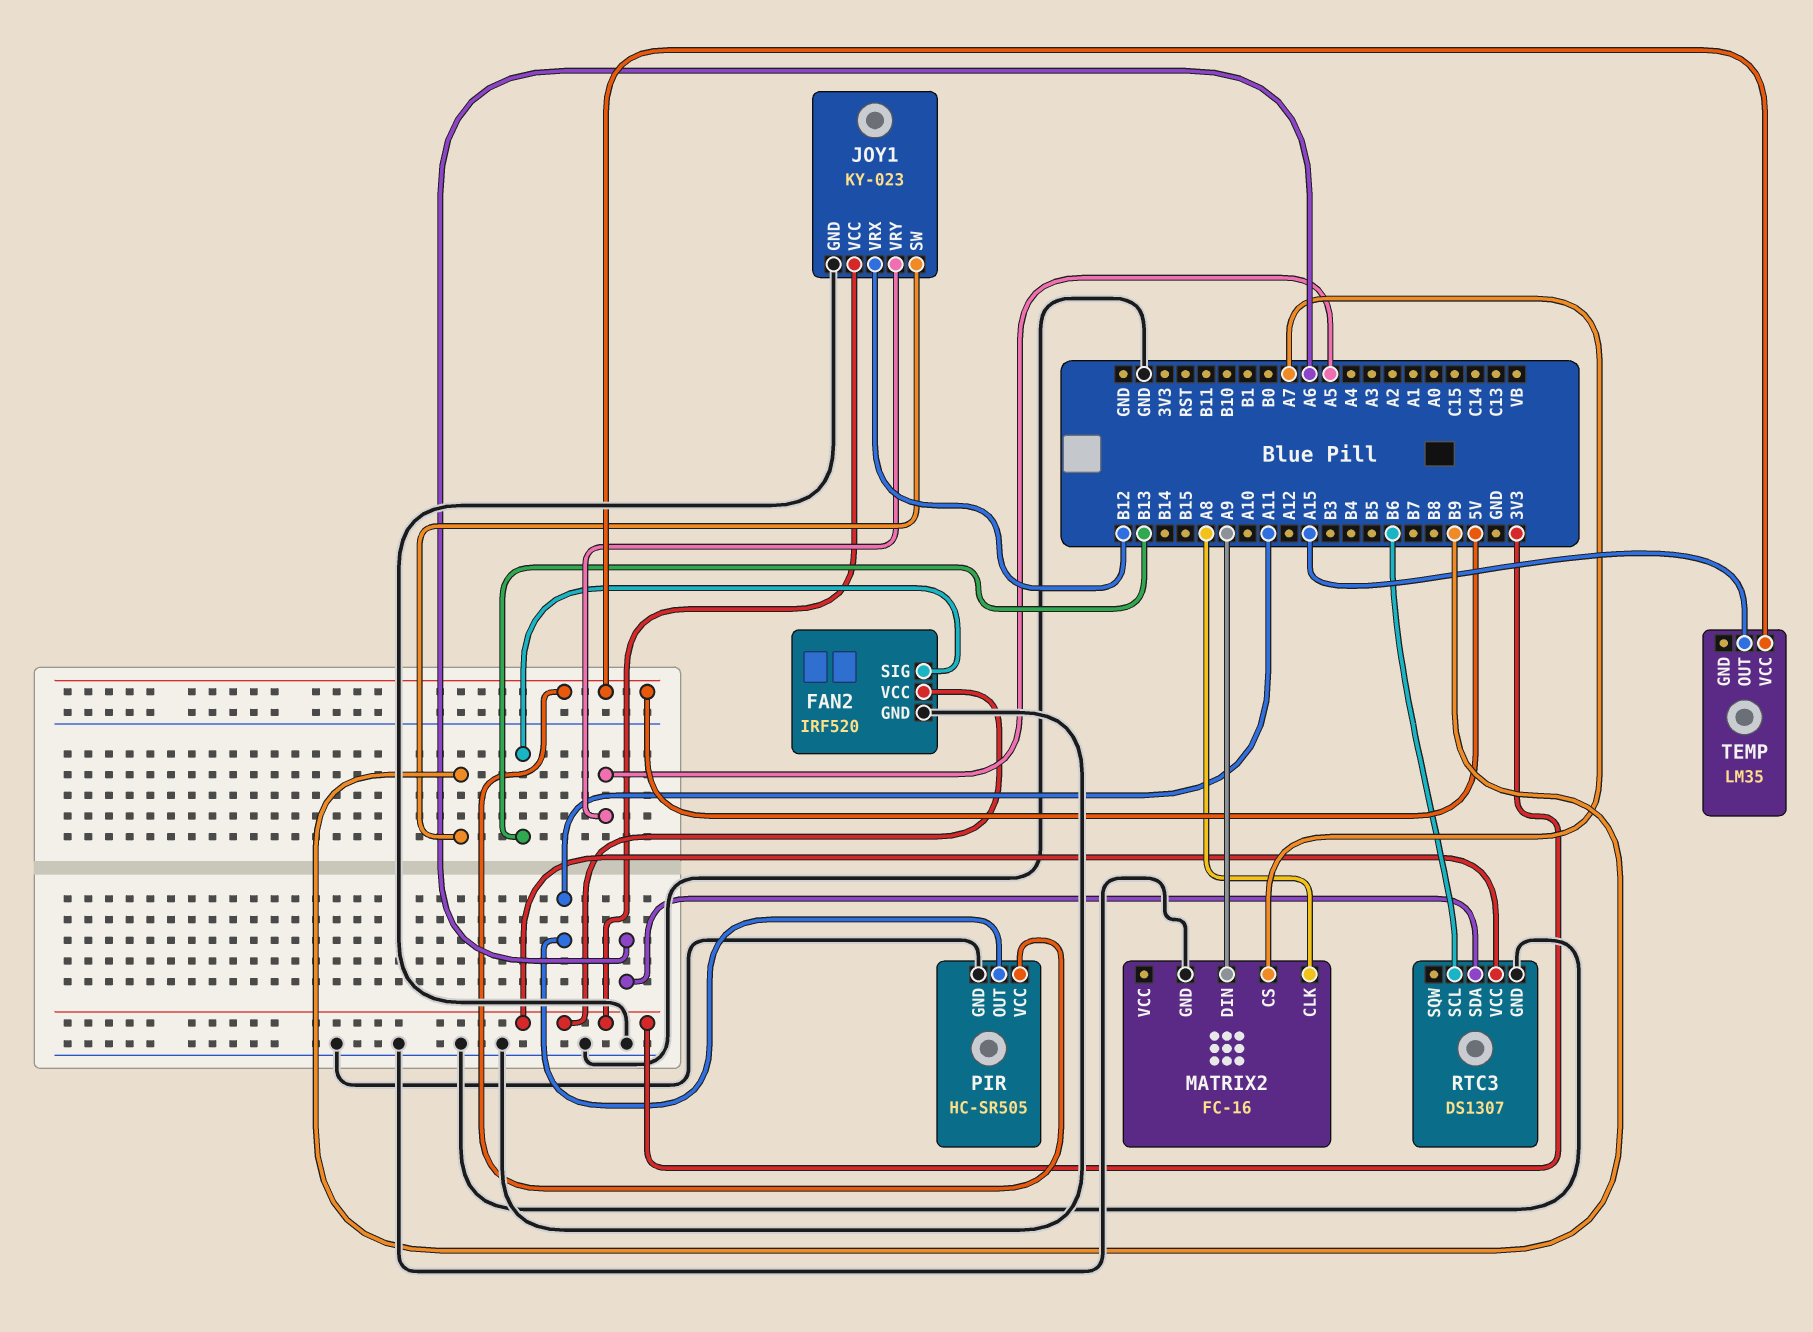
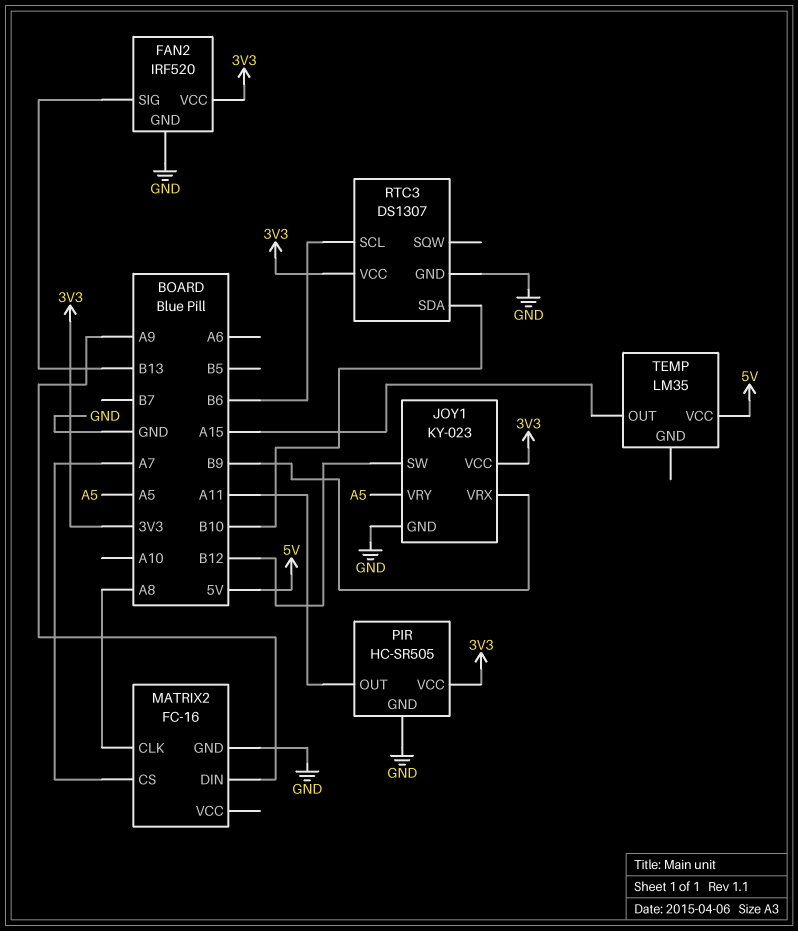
JOY1 pin SW: B9 -> B12
JOY1 pin VRX: B12 -> B9
PIR pin VCC: 5V -> 3V3
RTC3 pin SDA: A6 -> B10

